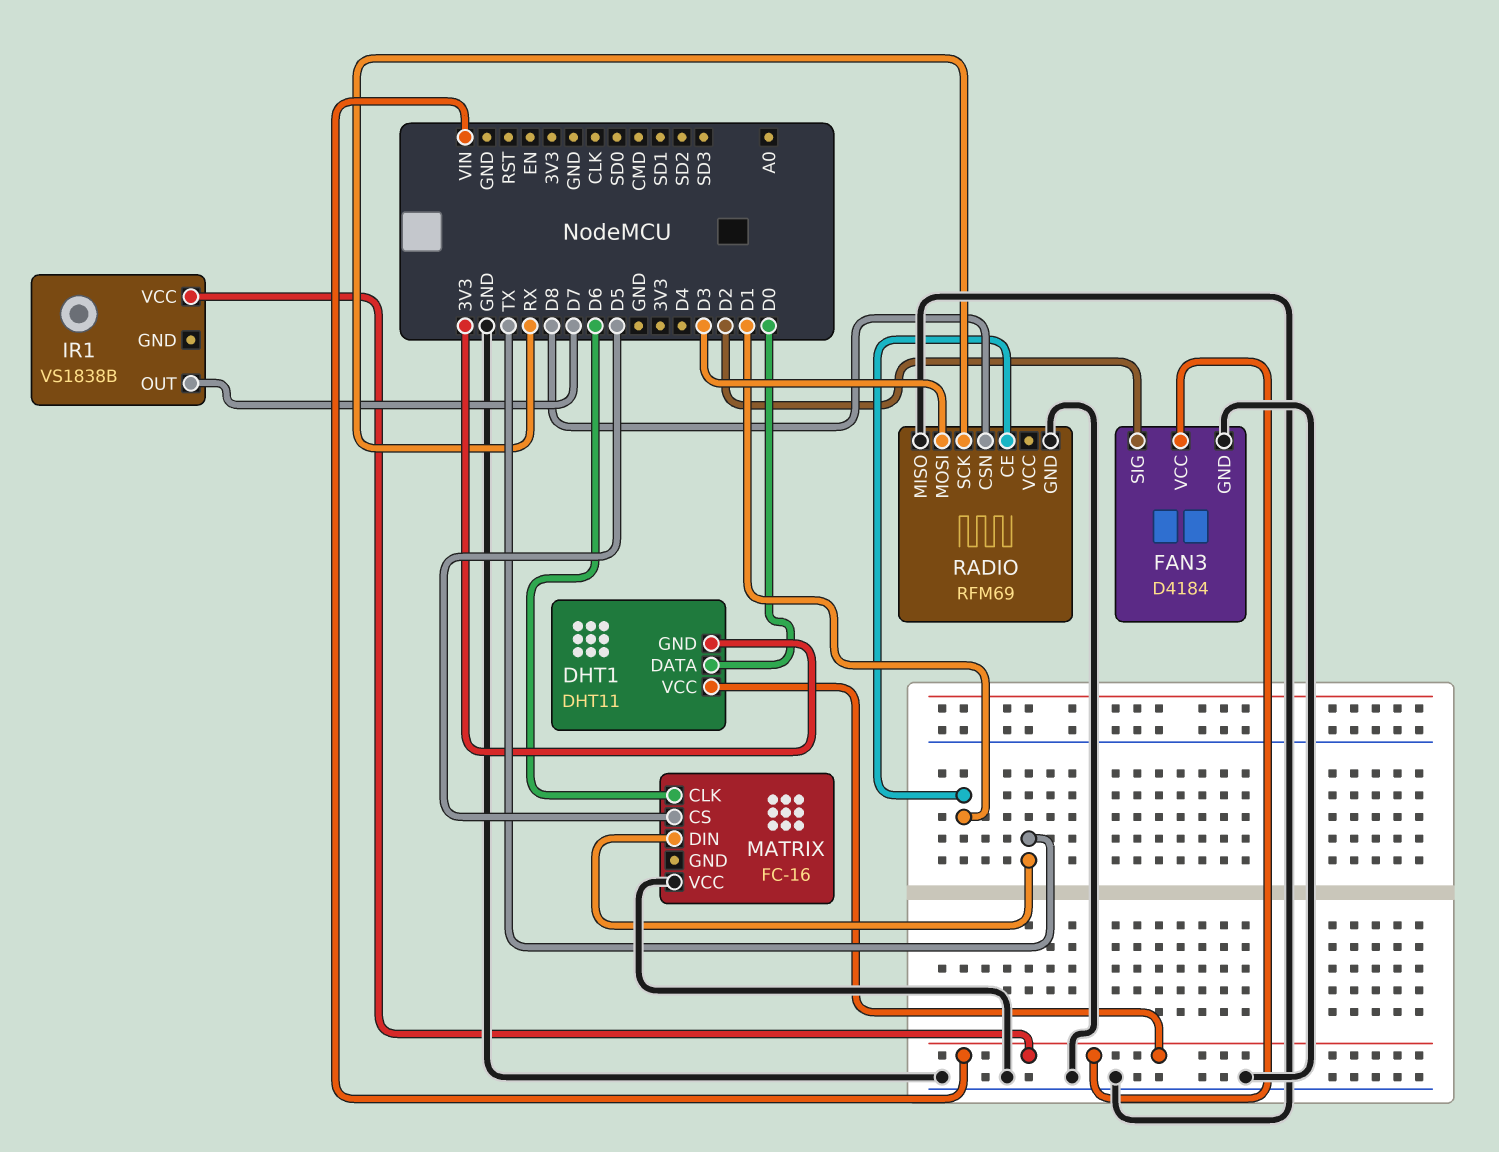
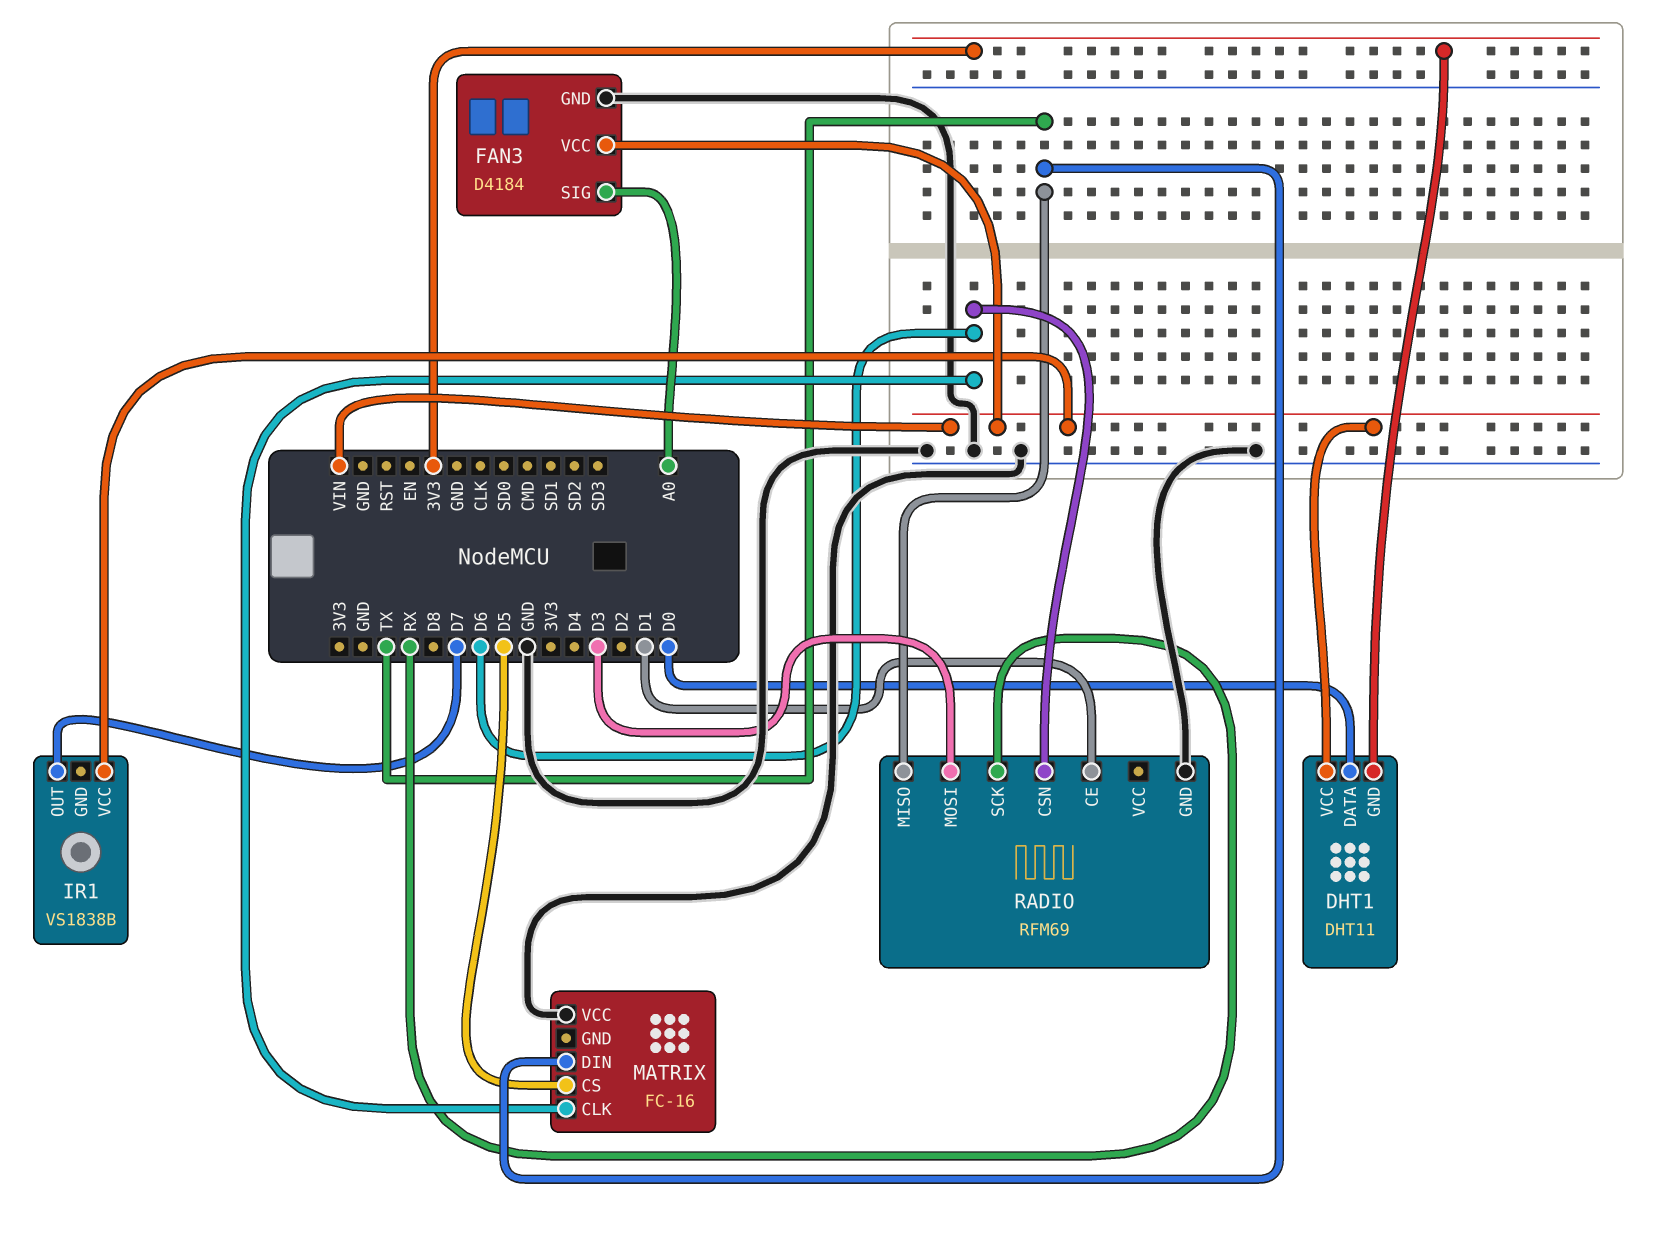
FAN3 pin SIG: D2 -> A0
RADIO pin CSN: D8 -> D6
RADIO pin MISO: GND -> TX

